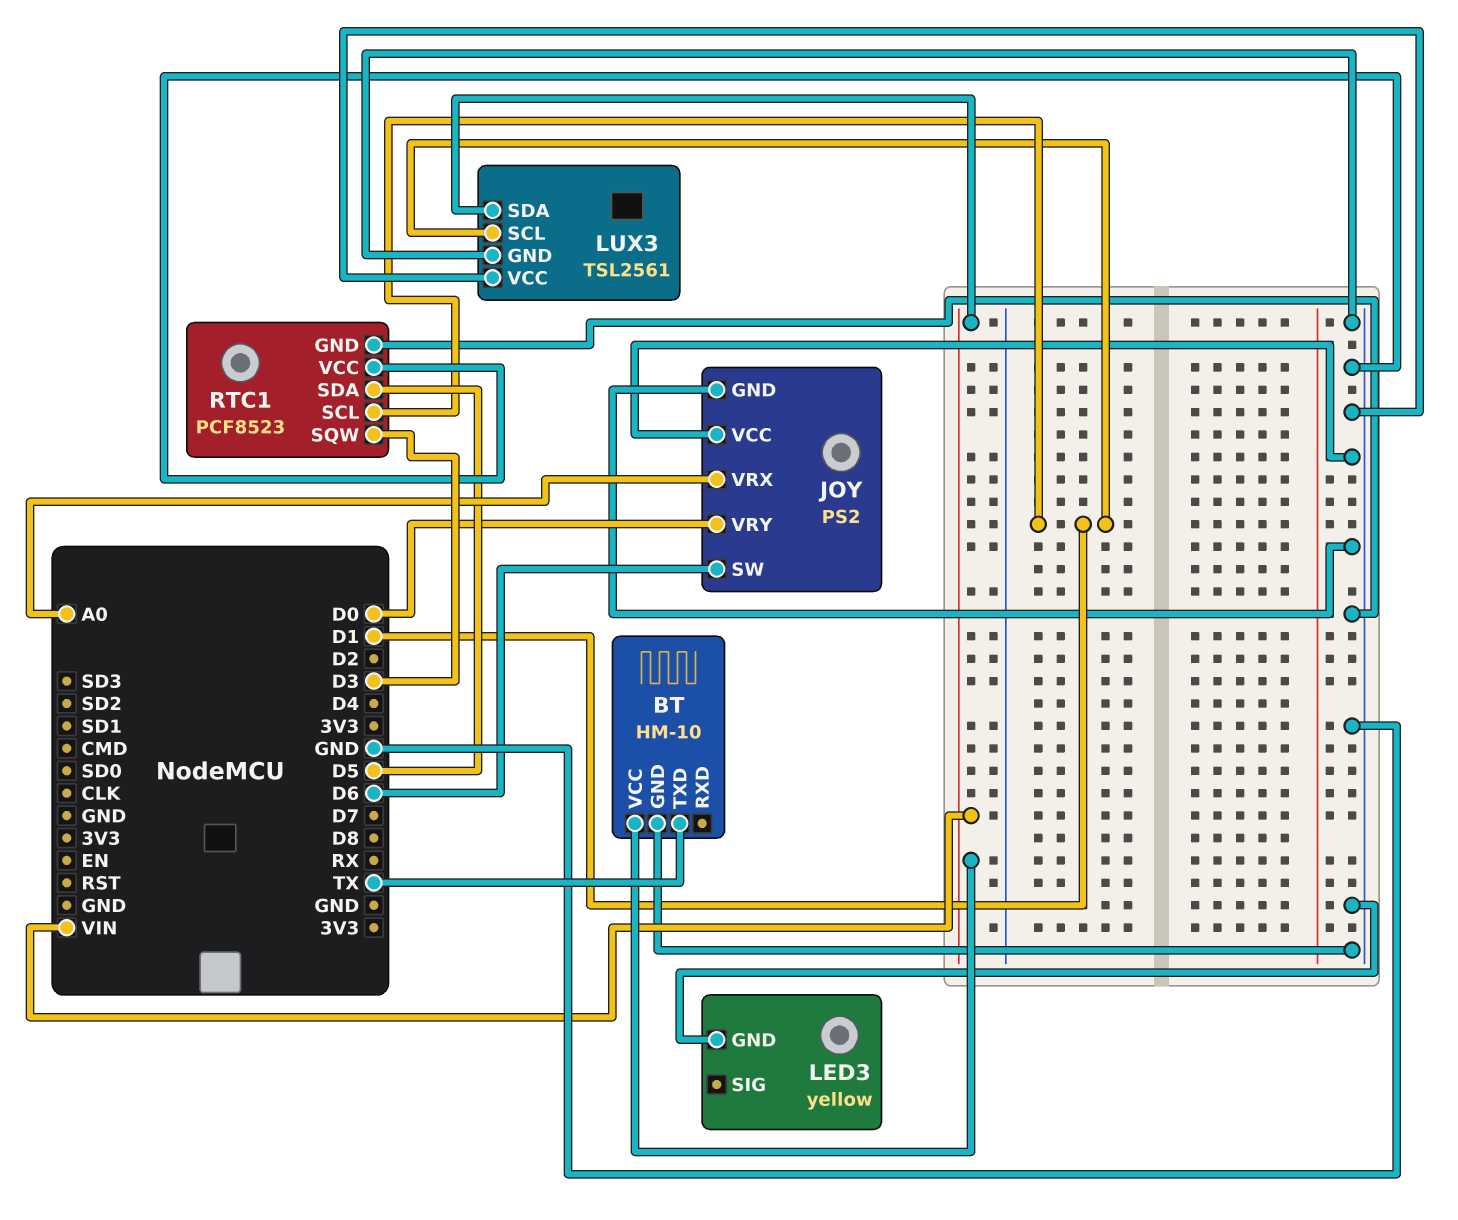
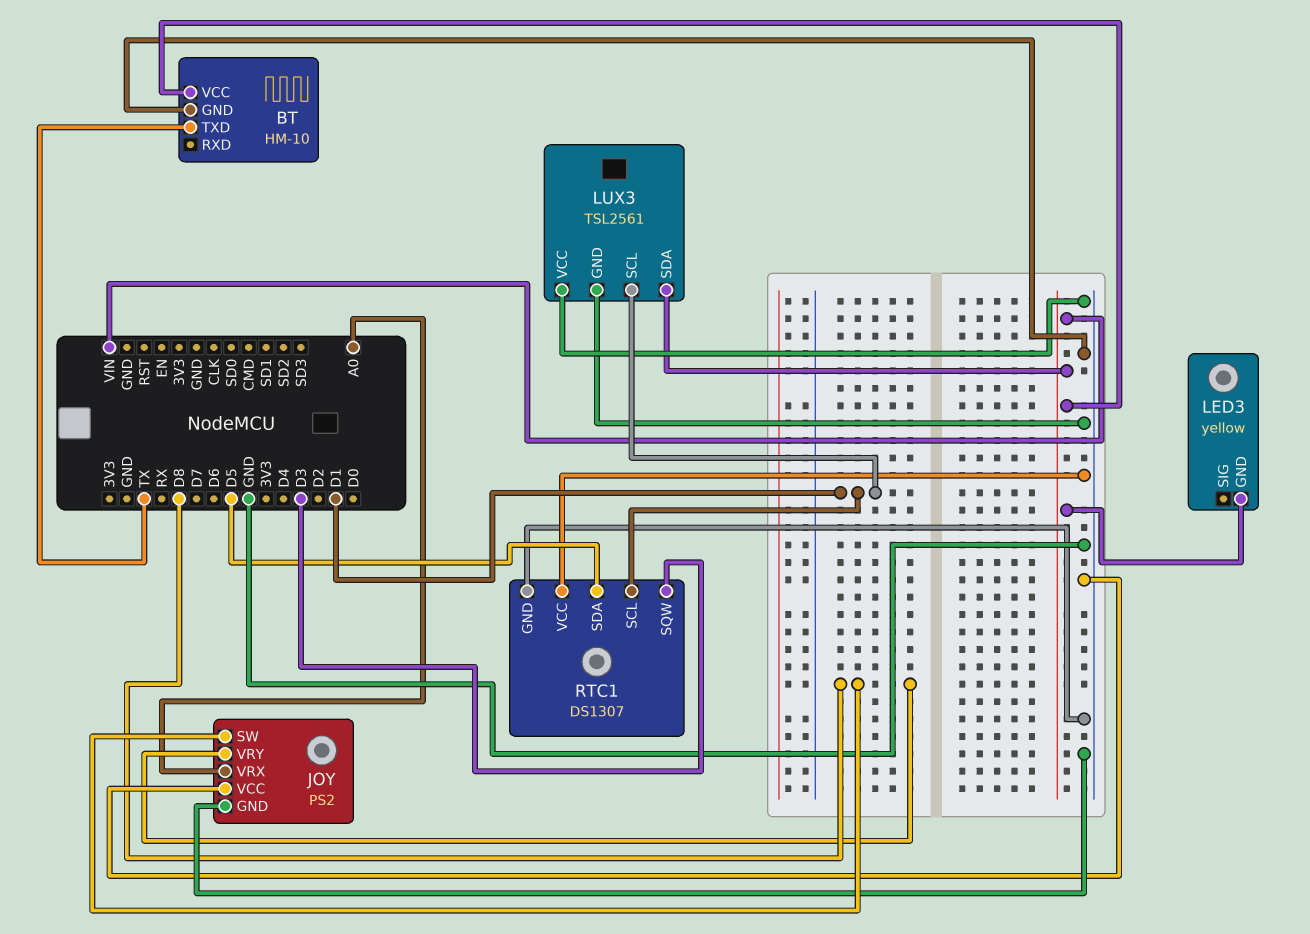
JOY pin SW: D6 -> D8
JOY pin VRY: D0 -> D8
LED3 pin GND: GND -> VIN
RTC1: PCF8523 -> DS1307

